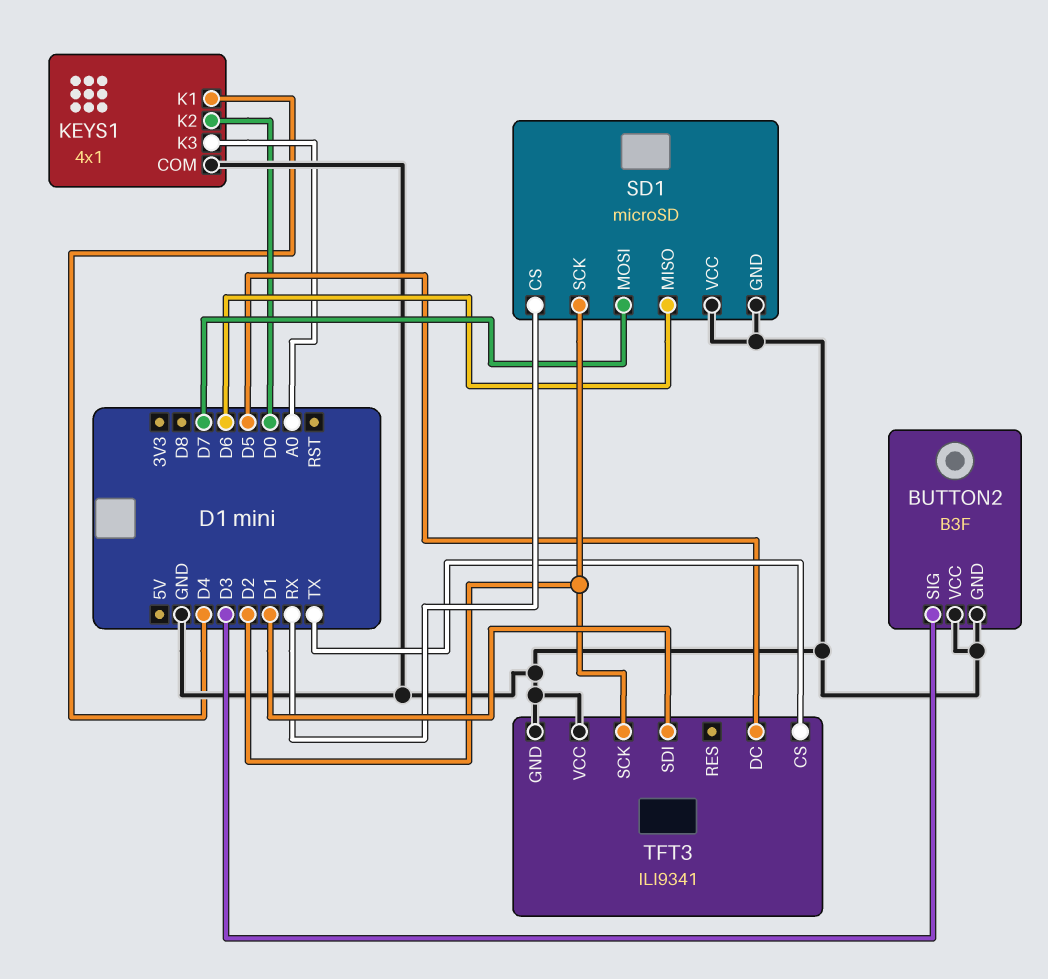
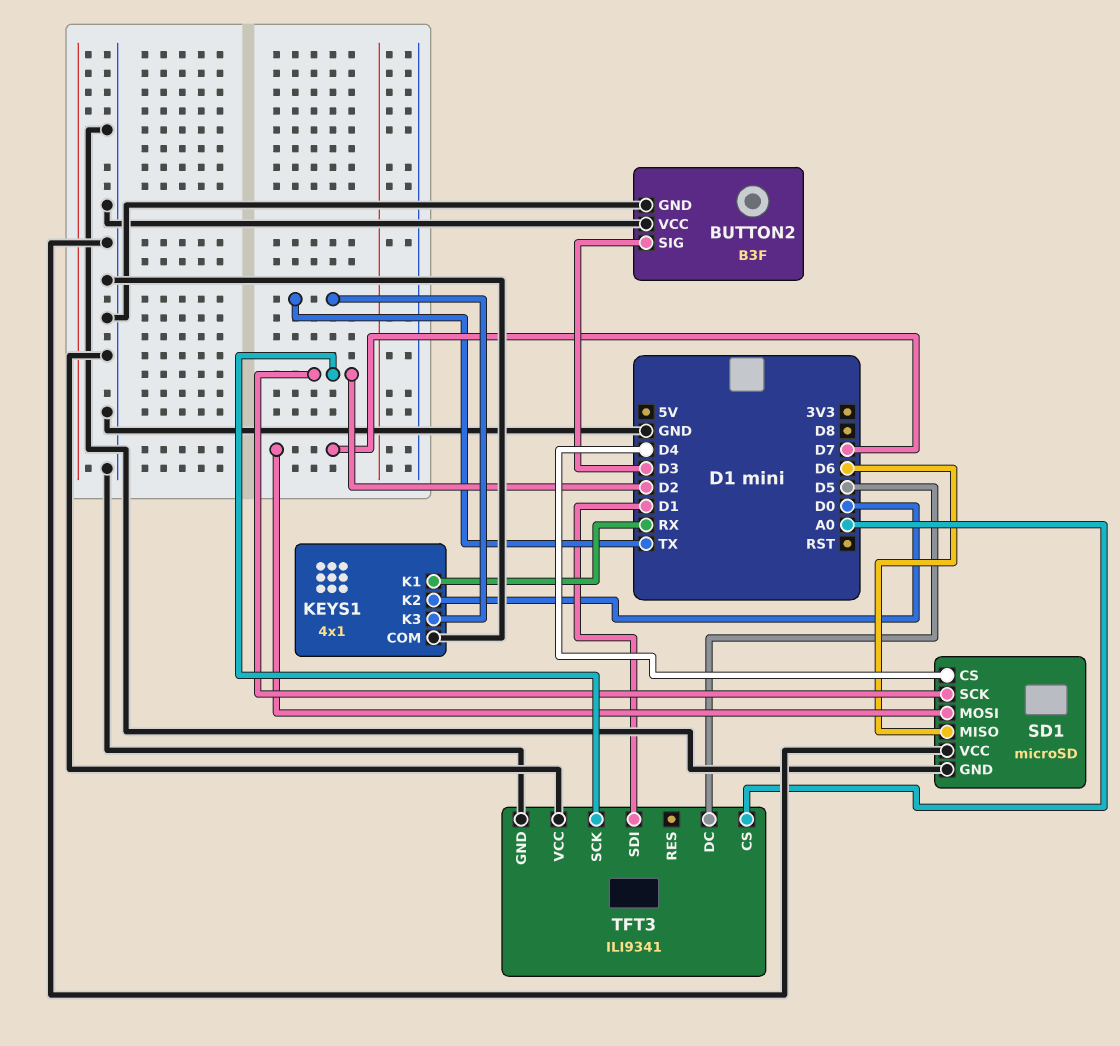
KEYS1 pin K1: D4 -> RX
KEYS1 pin K3: A0 -> TX
SD1 pin CS: RX -> D4
TFT3 pin CS: TX -> A0

